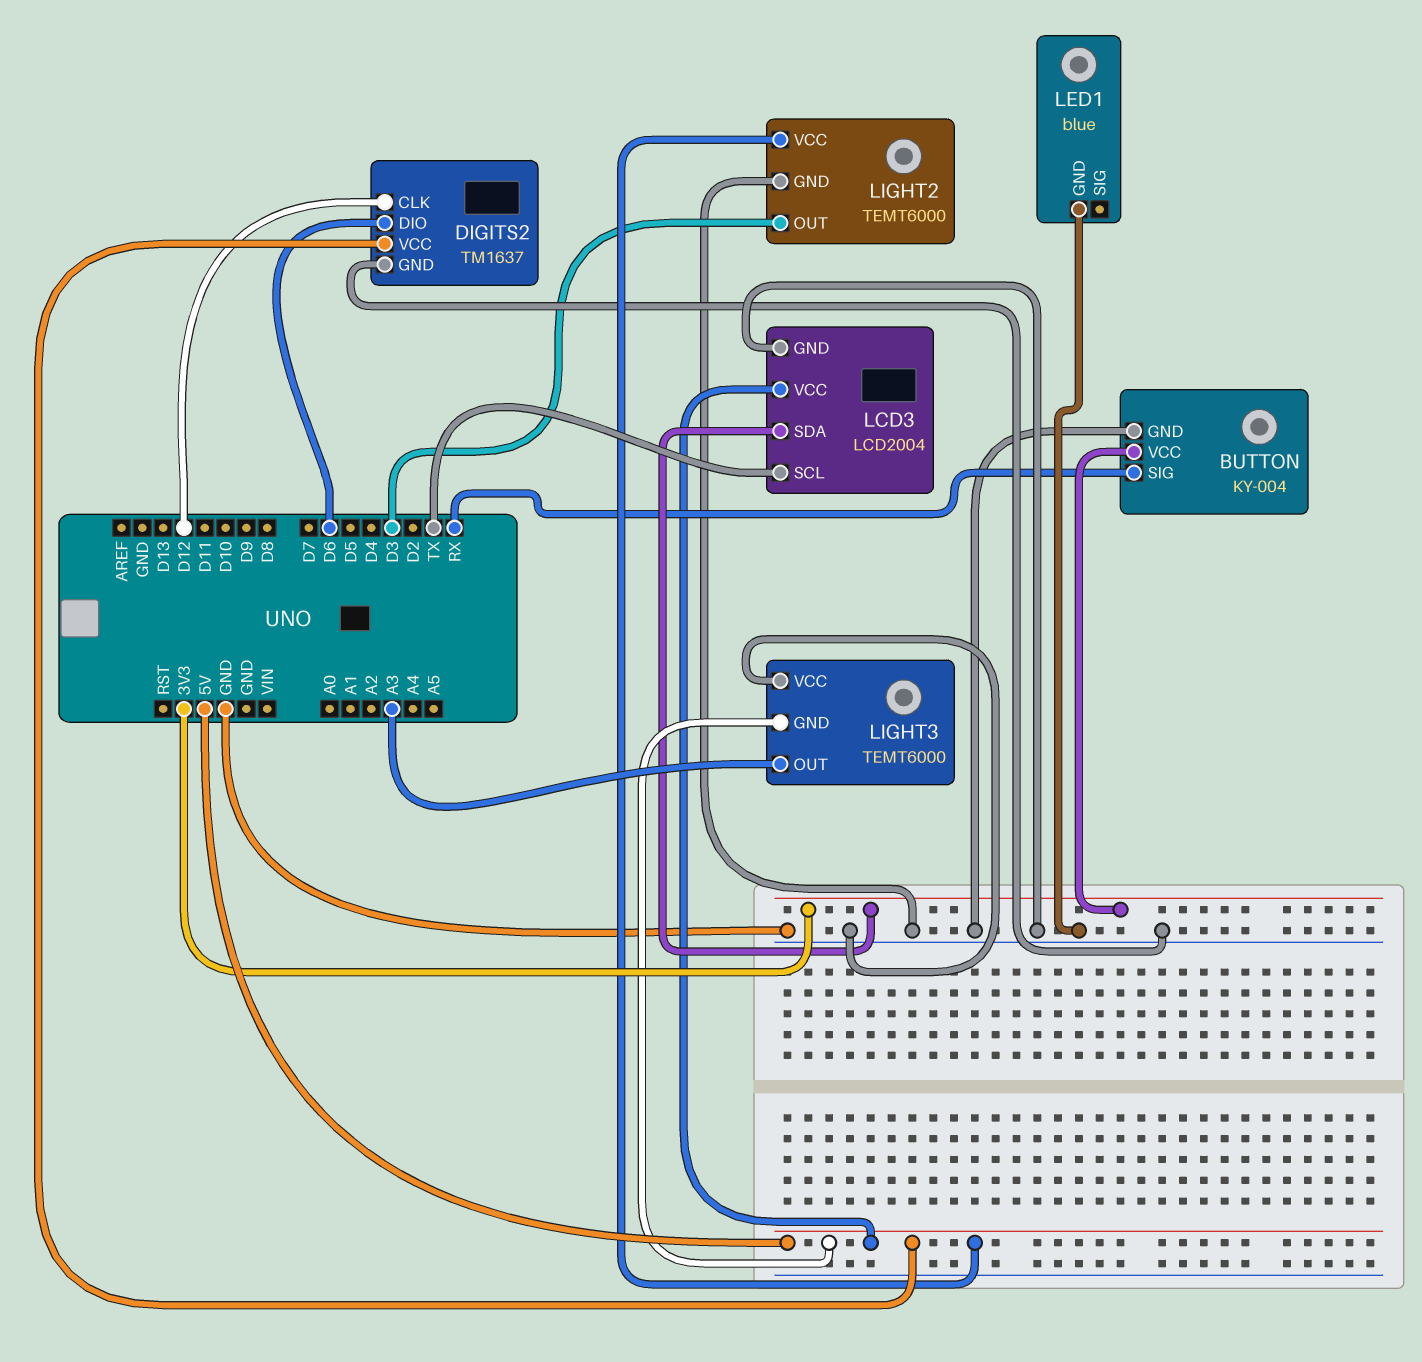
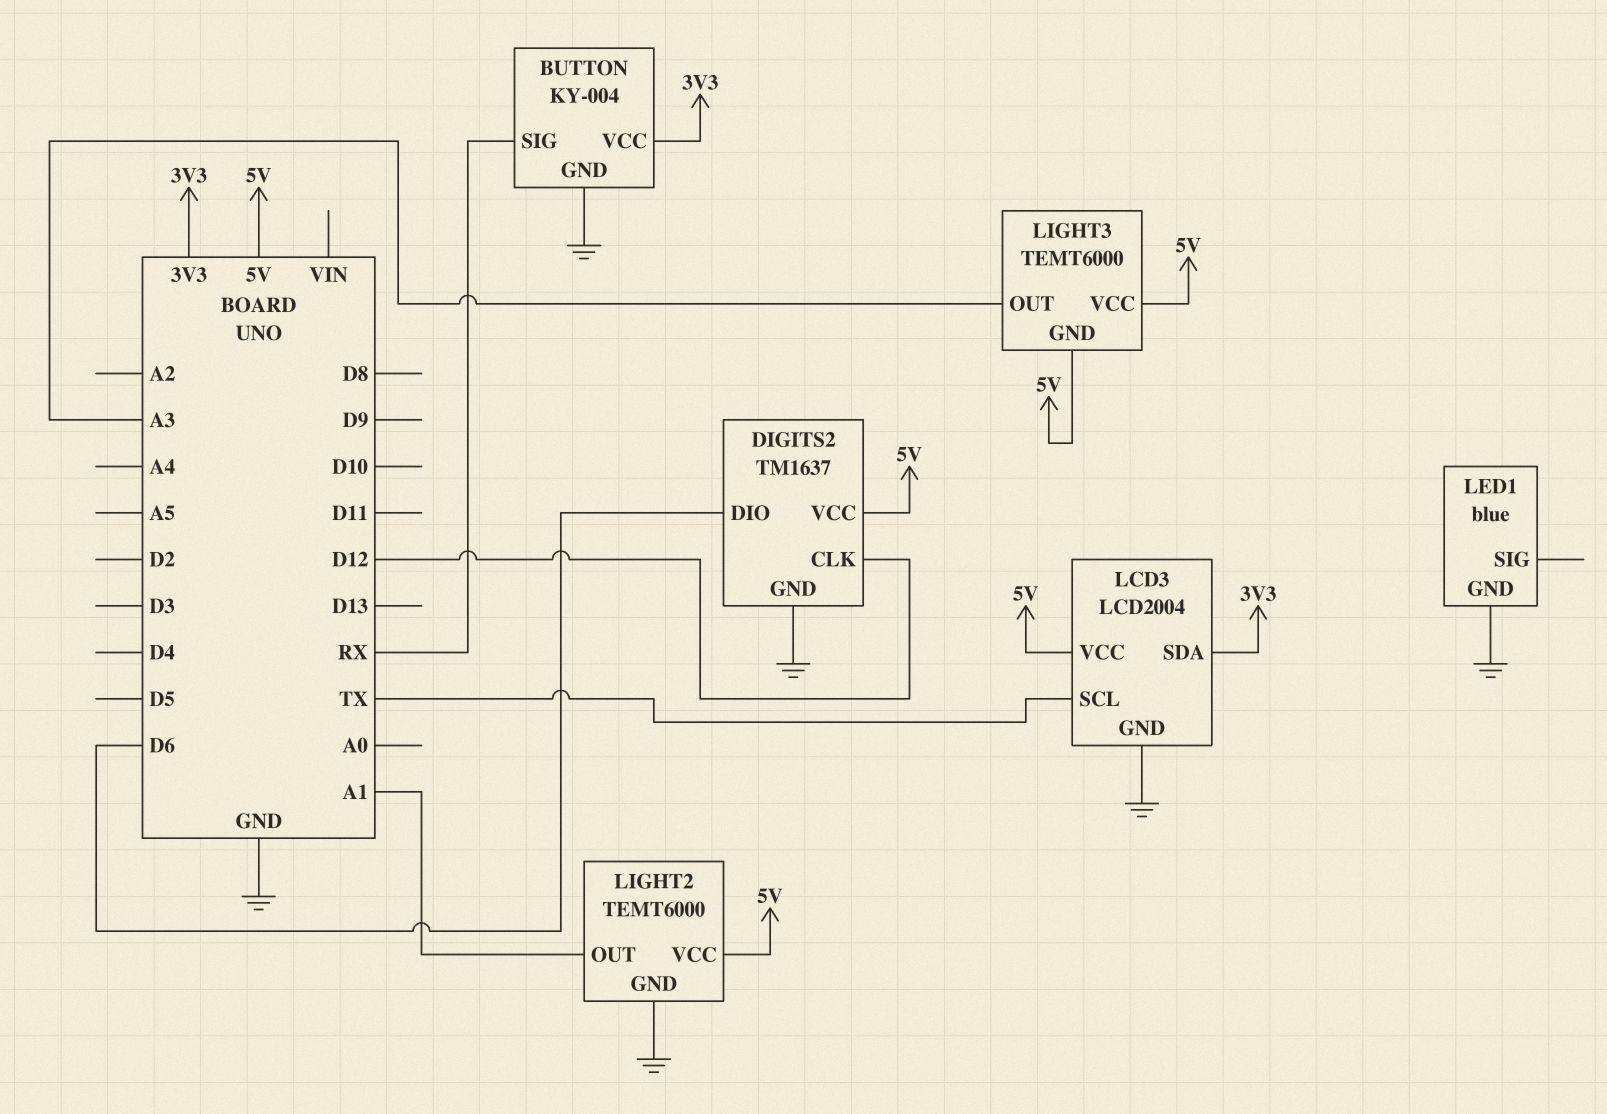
LIGHT2 pin OUT: D3 -> A1
LIGHT3 pin VCC: GND -> 5V

